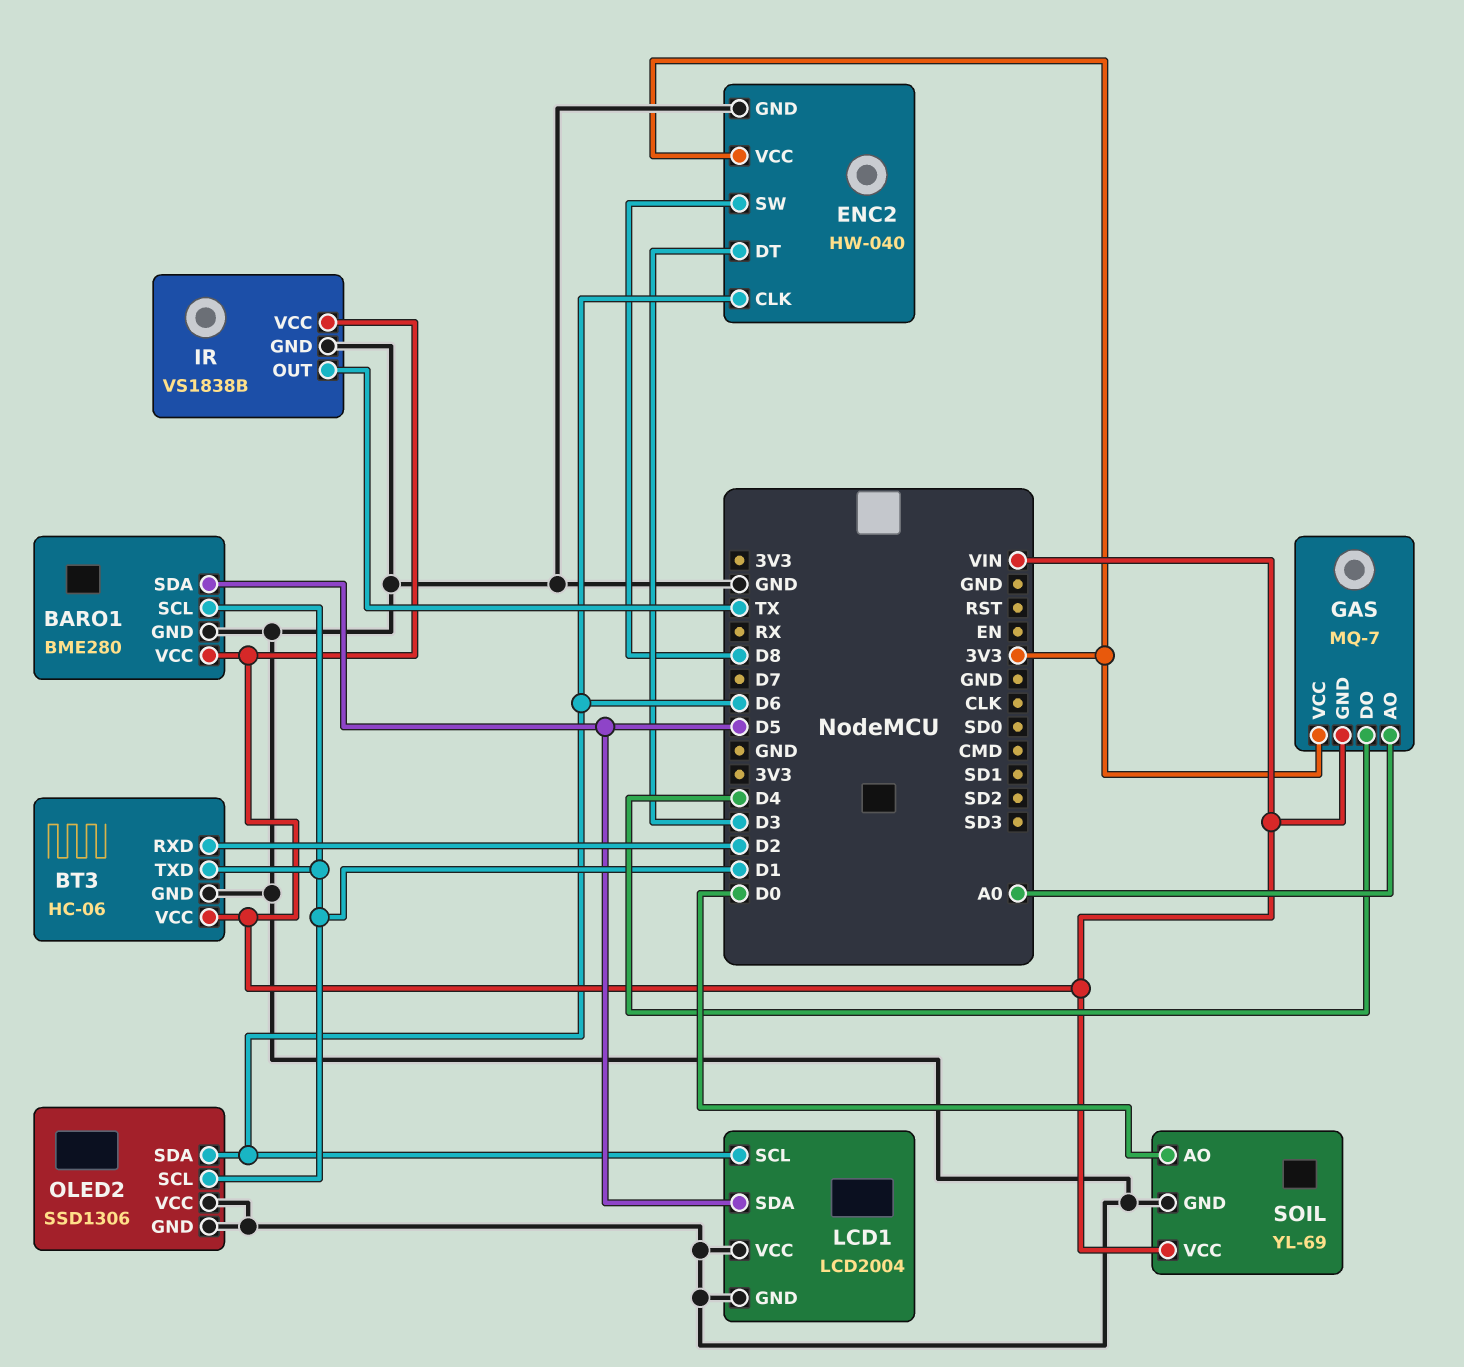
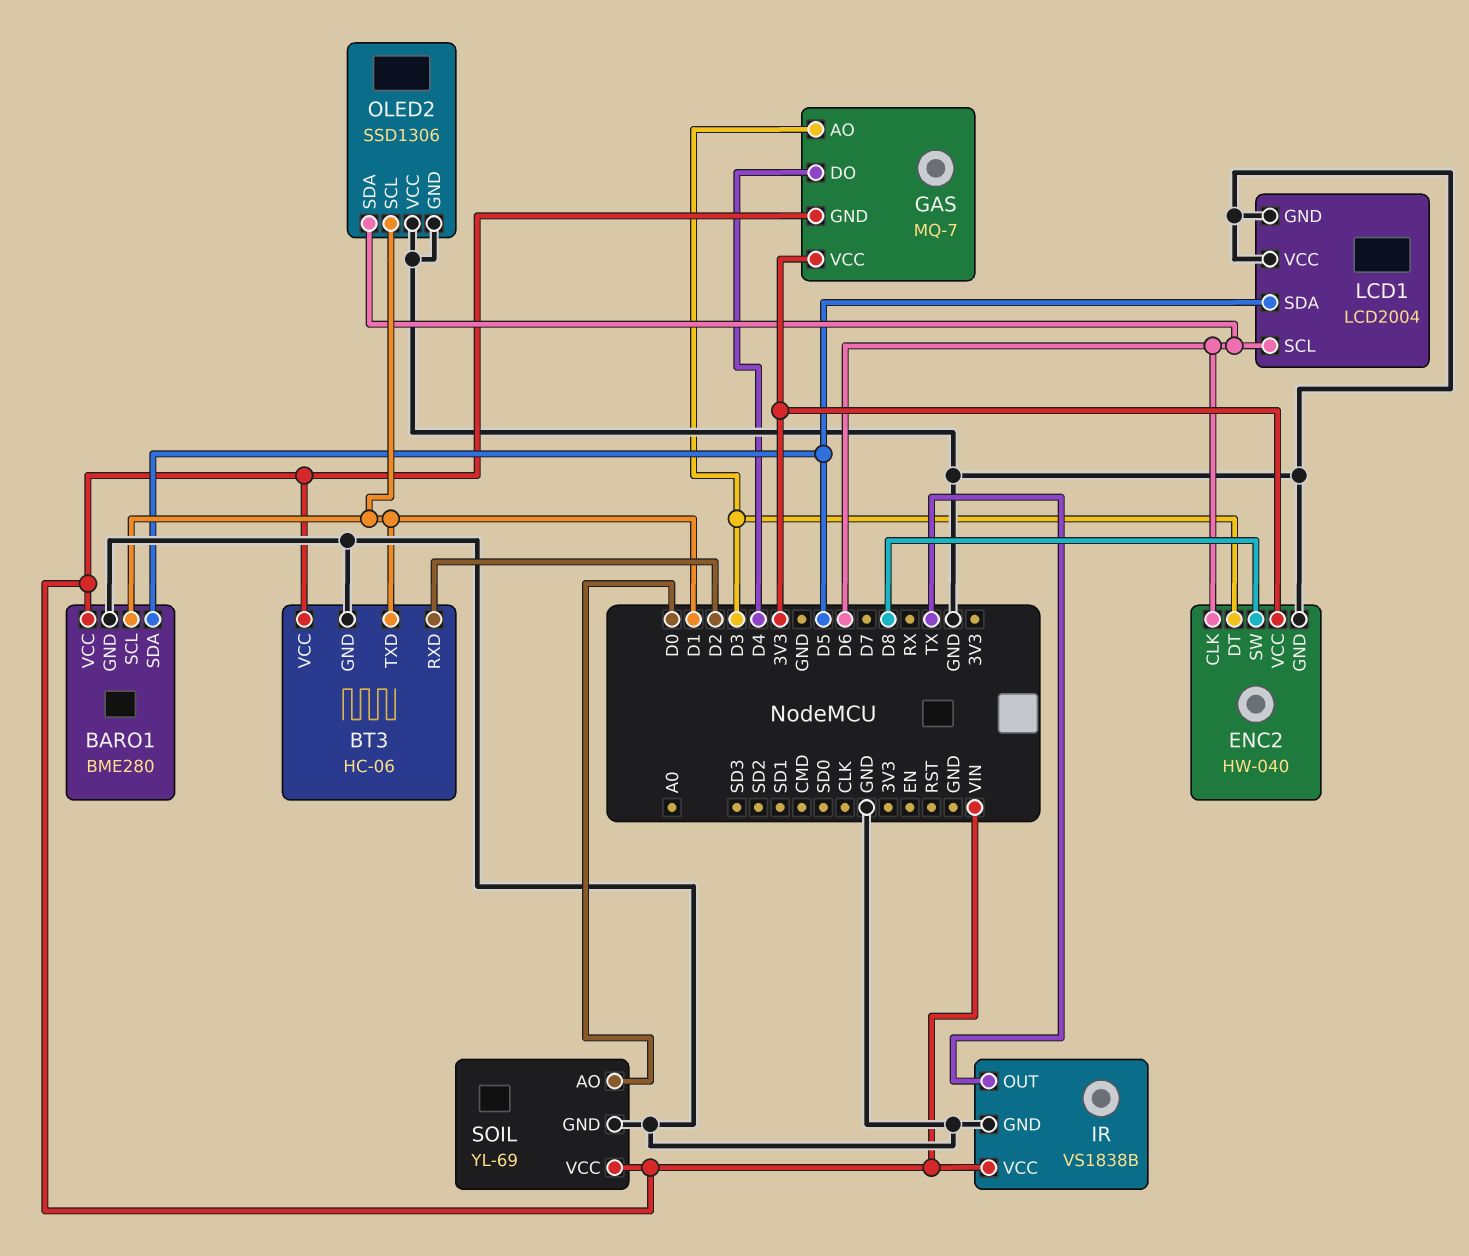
GAS pin AO: A0 -> D3

